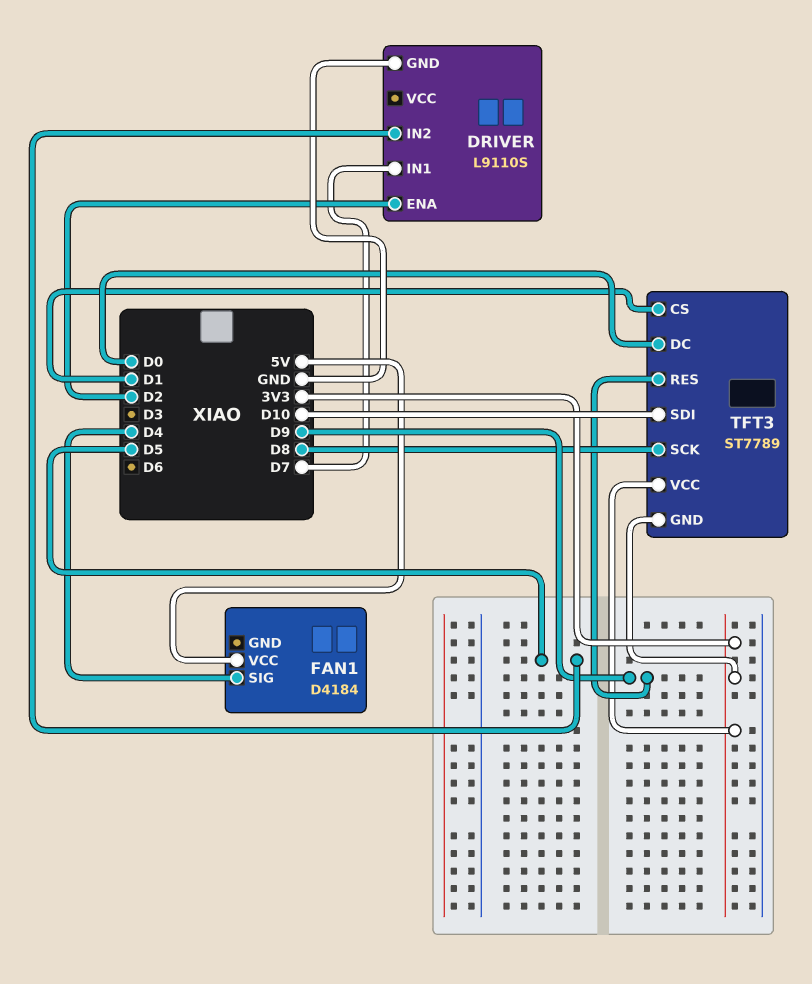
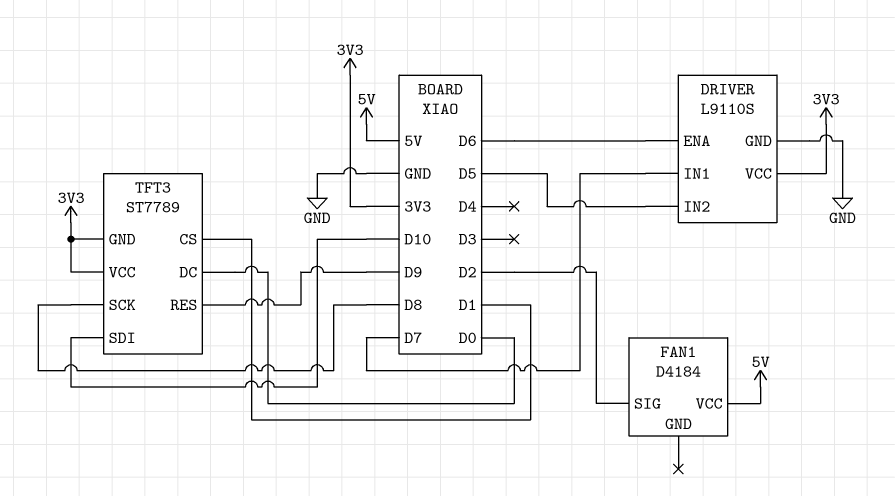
DRIVER pin ENA: D2 -> D6
DRIVER pin VCC: none -> 3V3
FAN1 pin SIG: D4 -> D2

